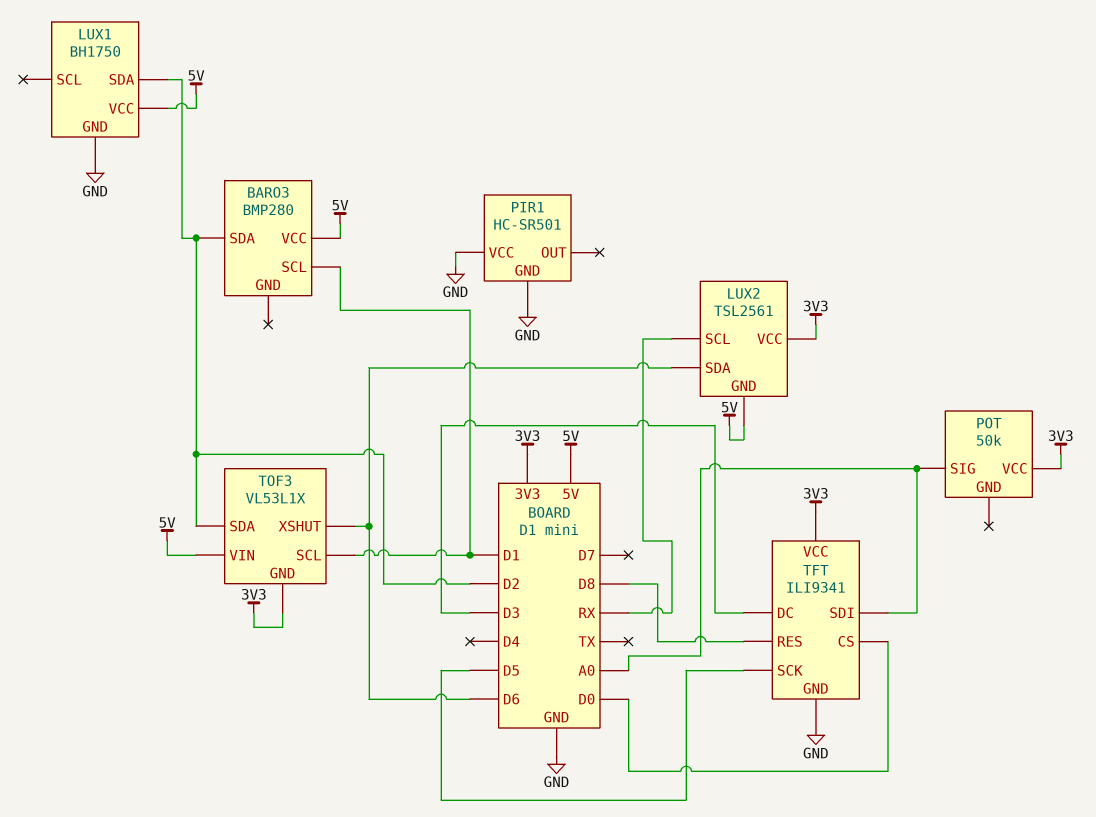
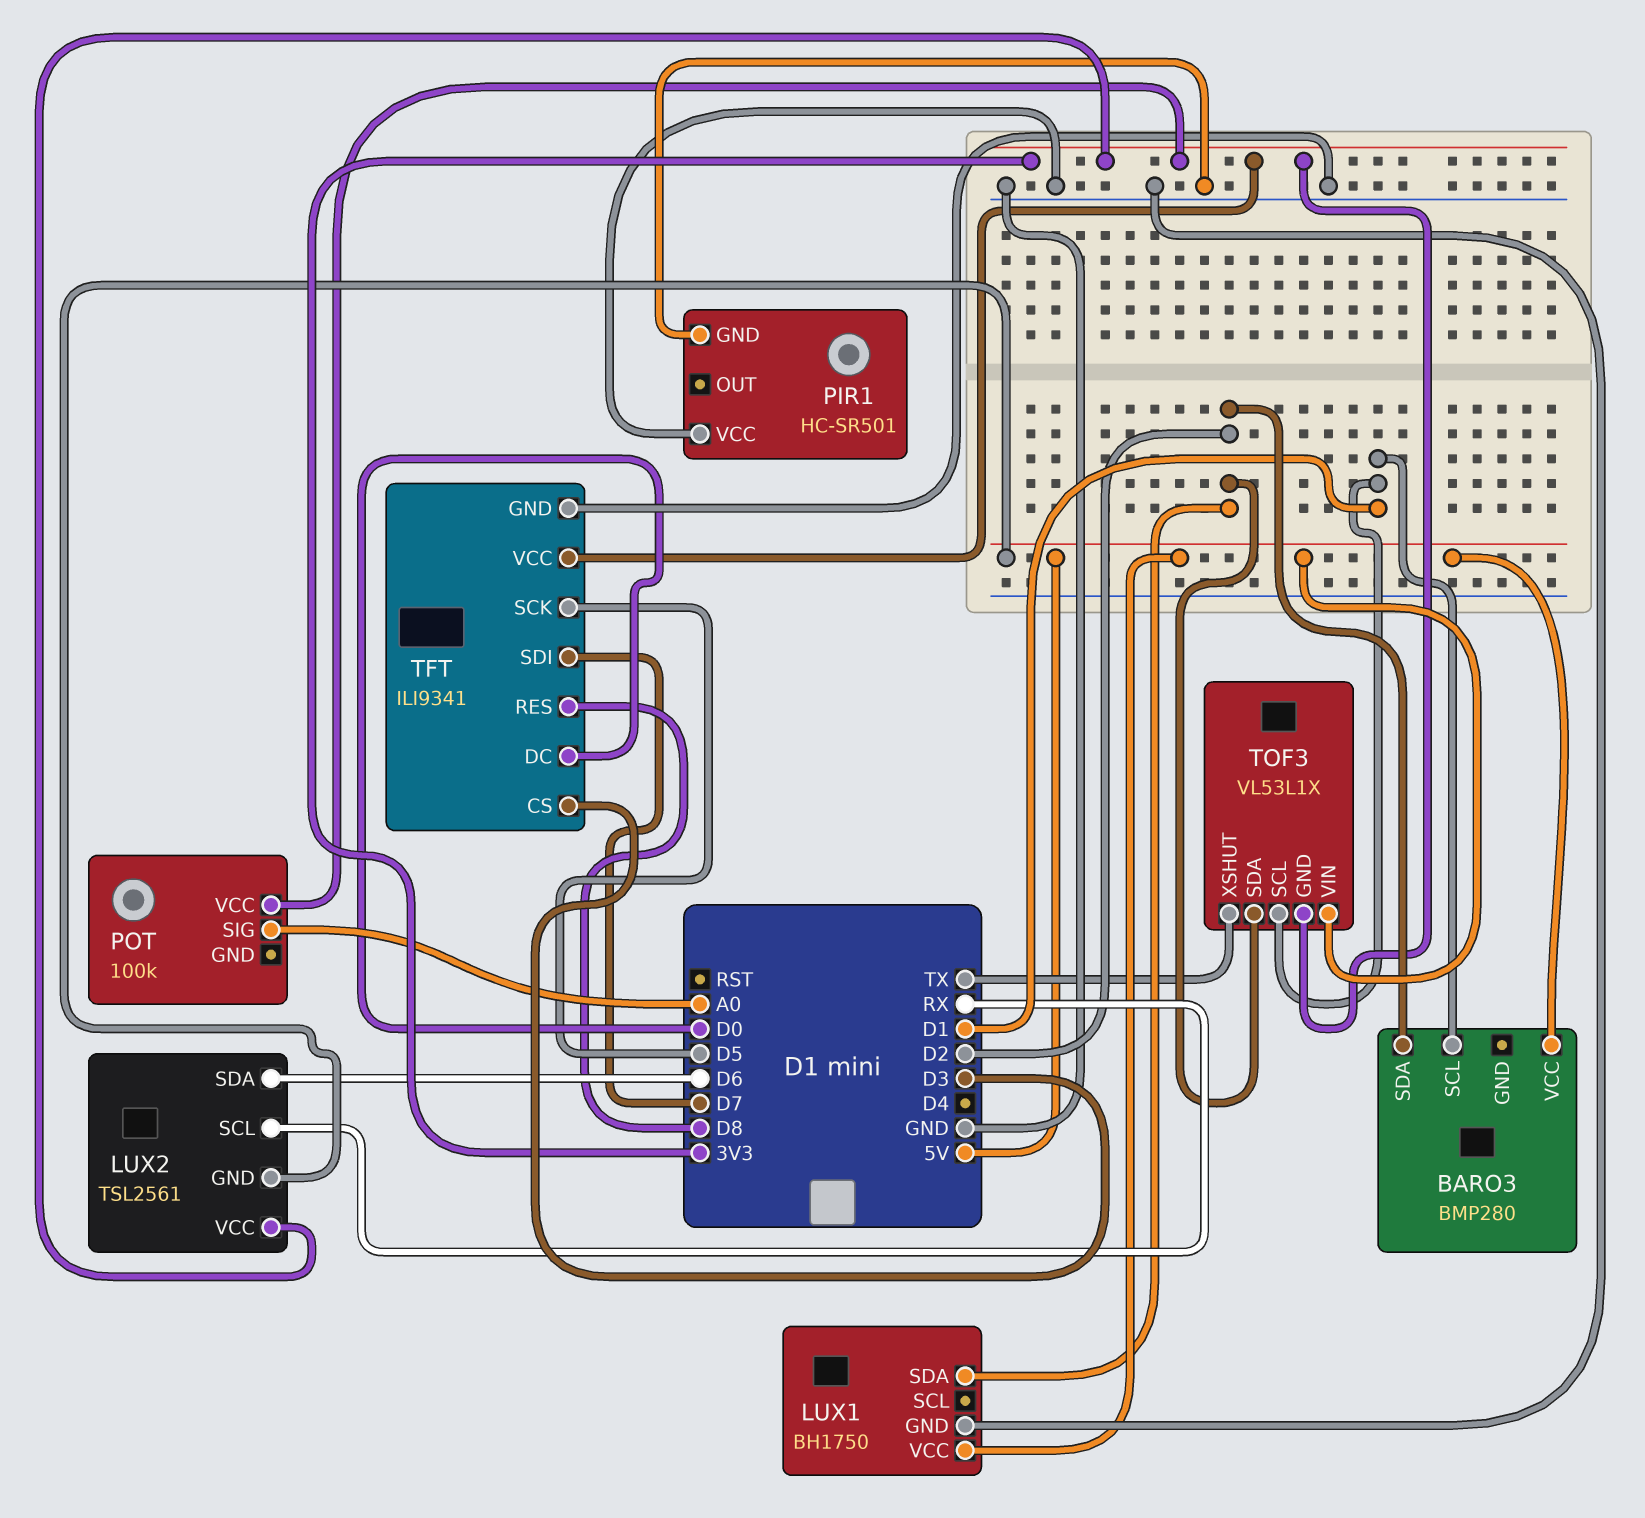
POT: 50k -> 100k
TFT pin CS: D0 -> D3
TFT pin DC: D3 -> D0
TFT pin SDI: A0 -> D7
TOF3 pin XSHUT: D6 -> TX

